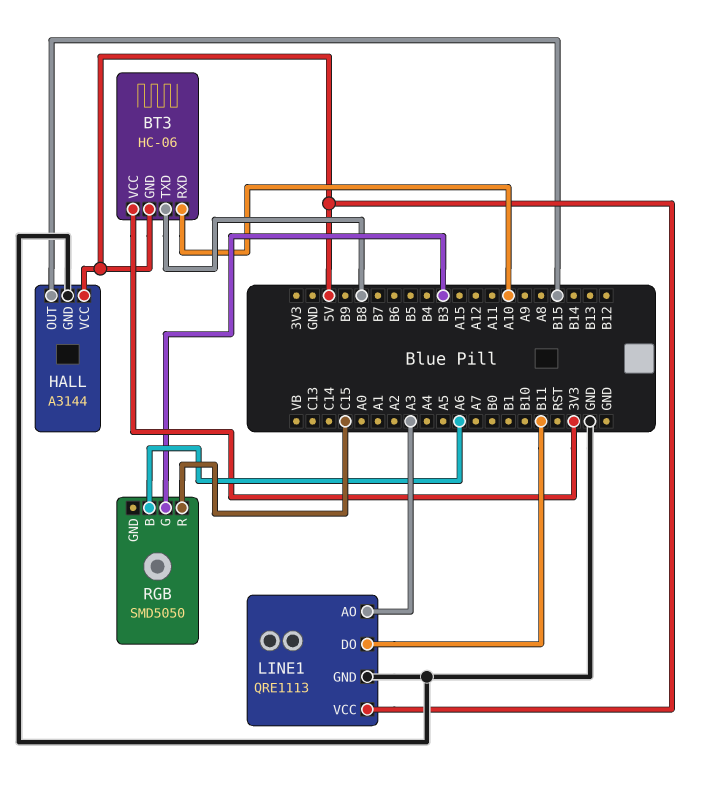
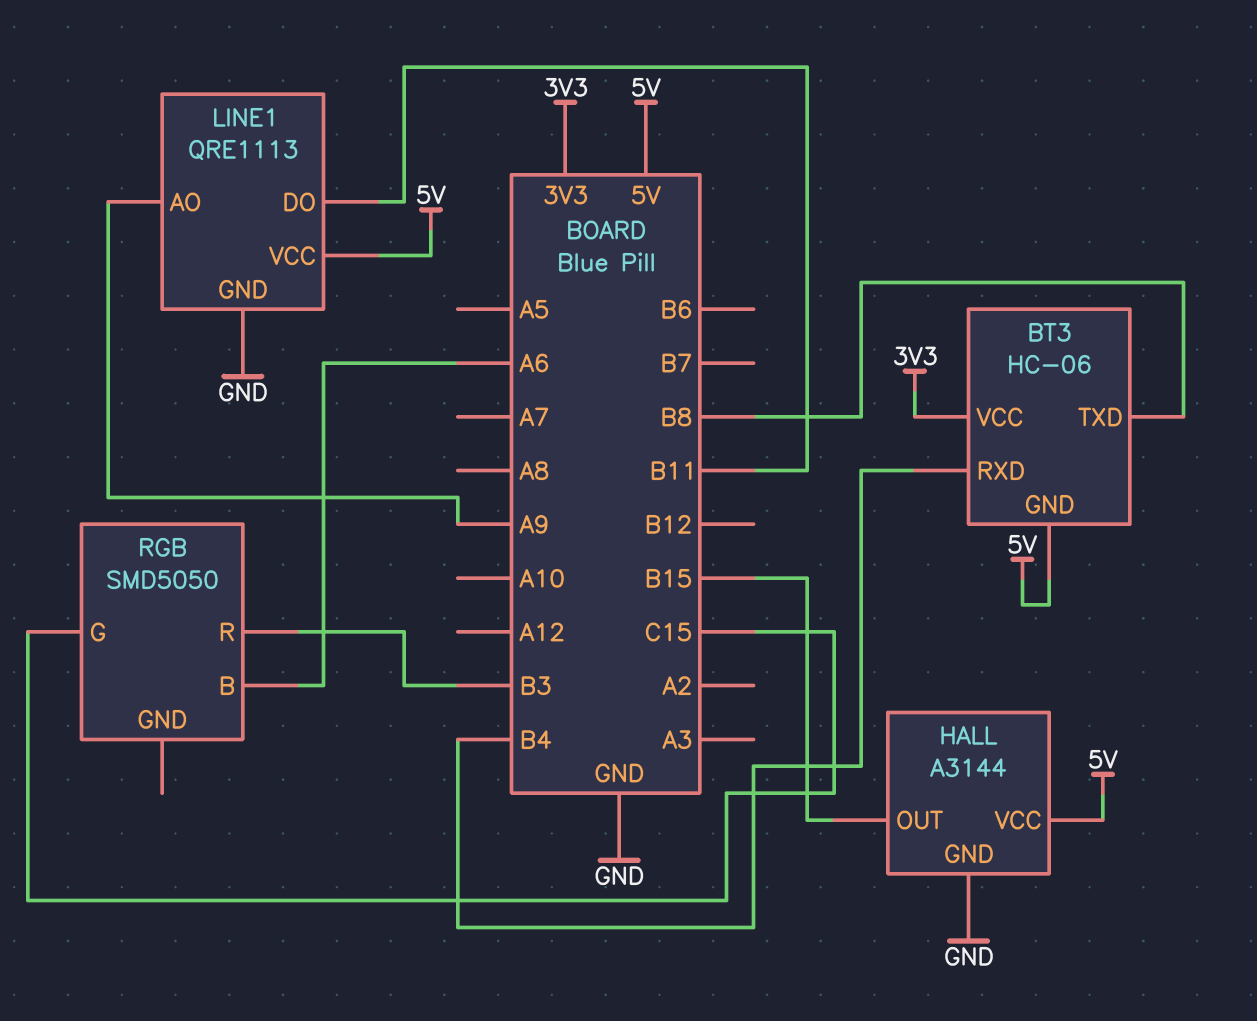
BT3 pin RXD: A10 -> B4
LINE1 pin AO: A3 -> A9
RGB pin G: B3 -> C15
RGB pin R: C15 -> B3

